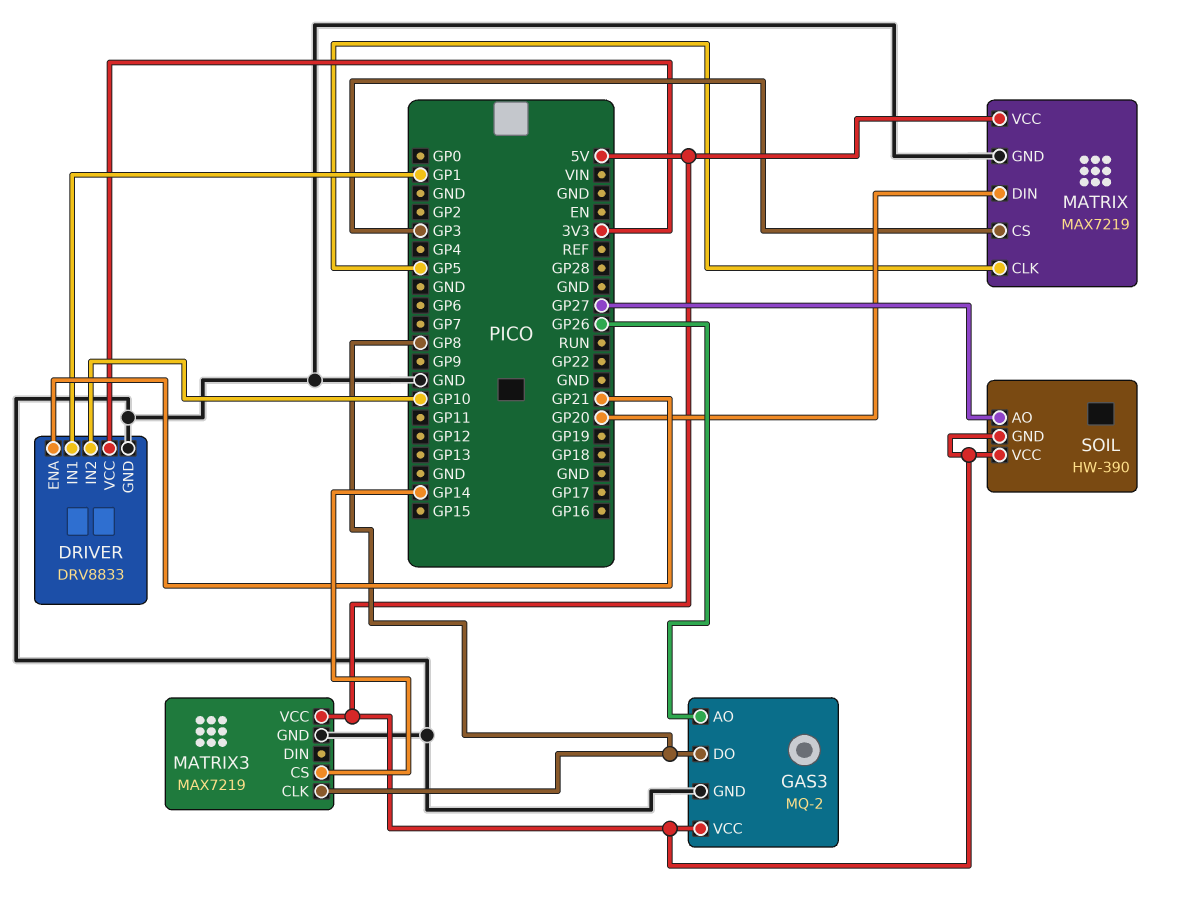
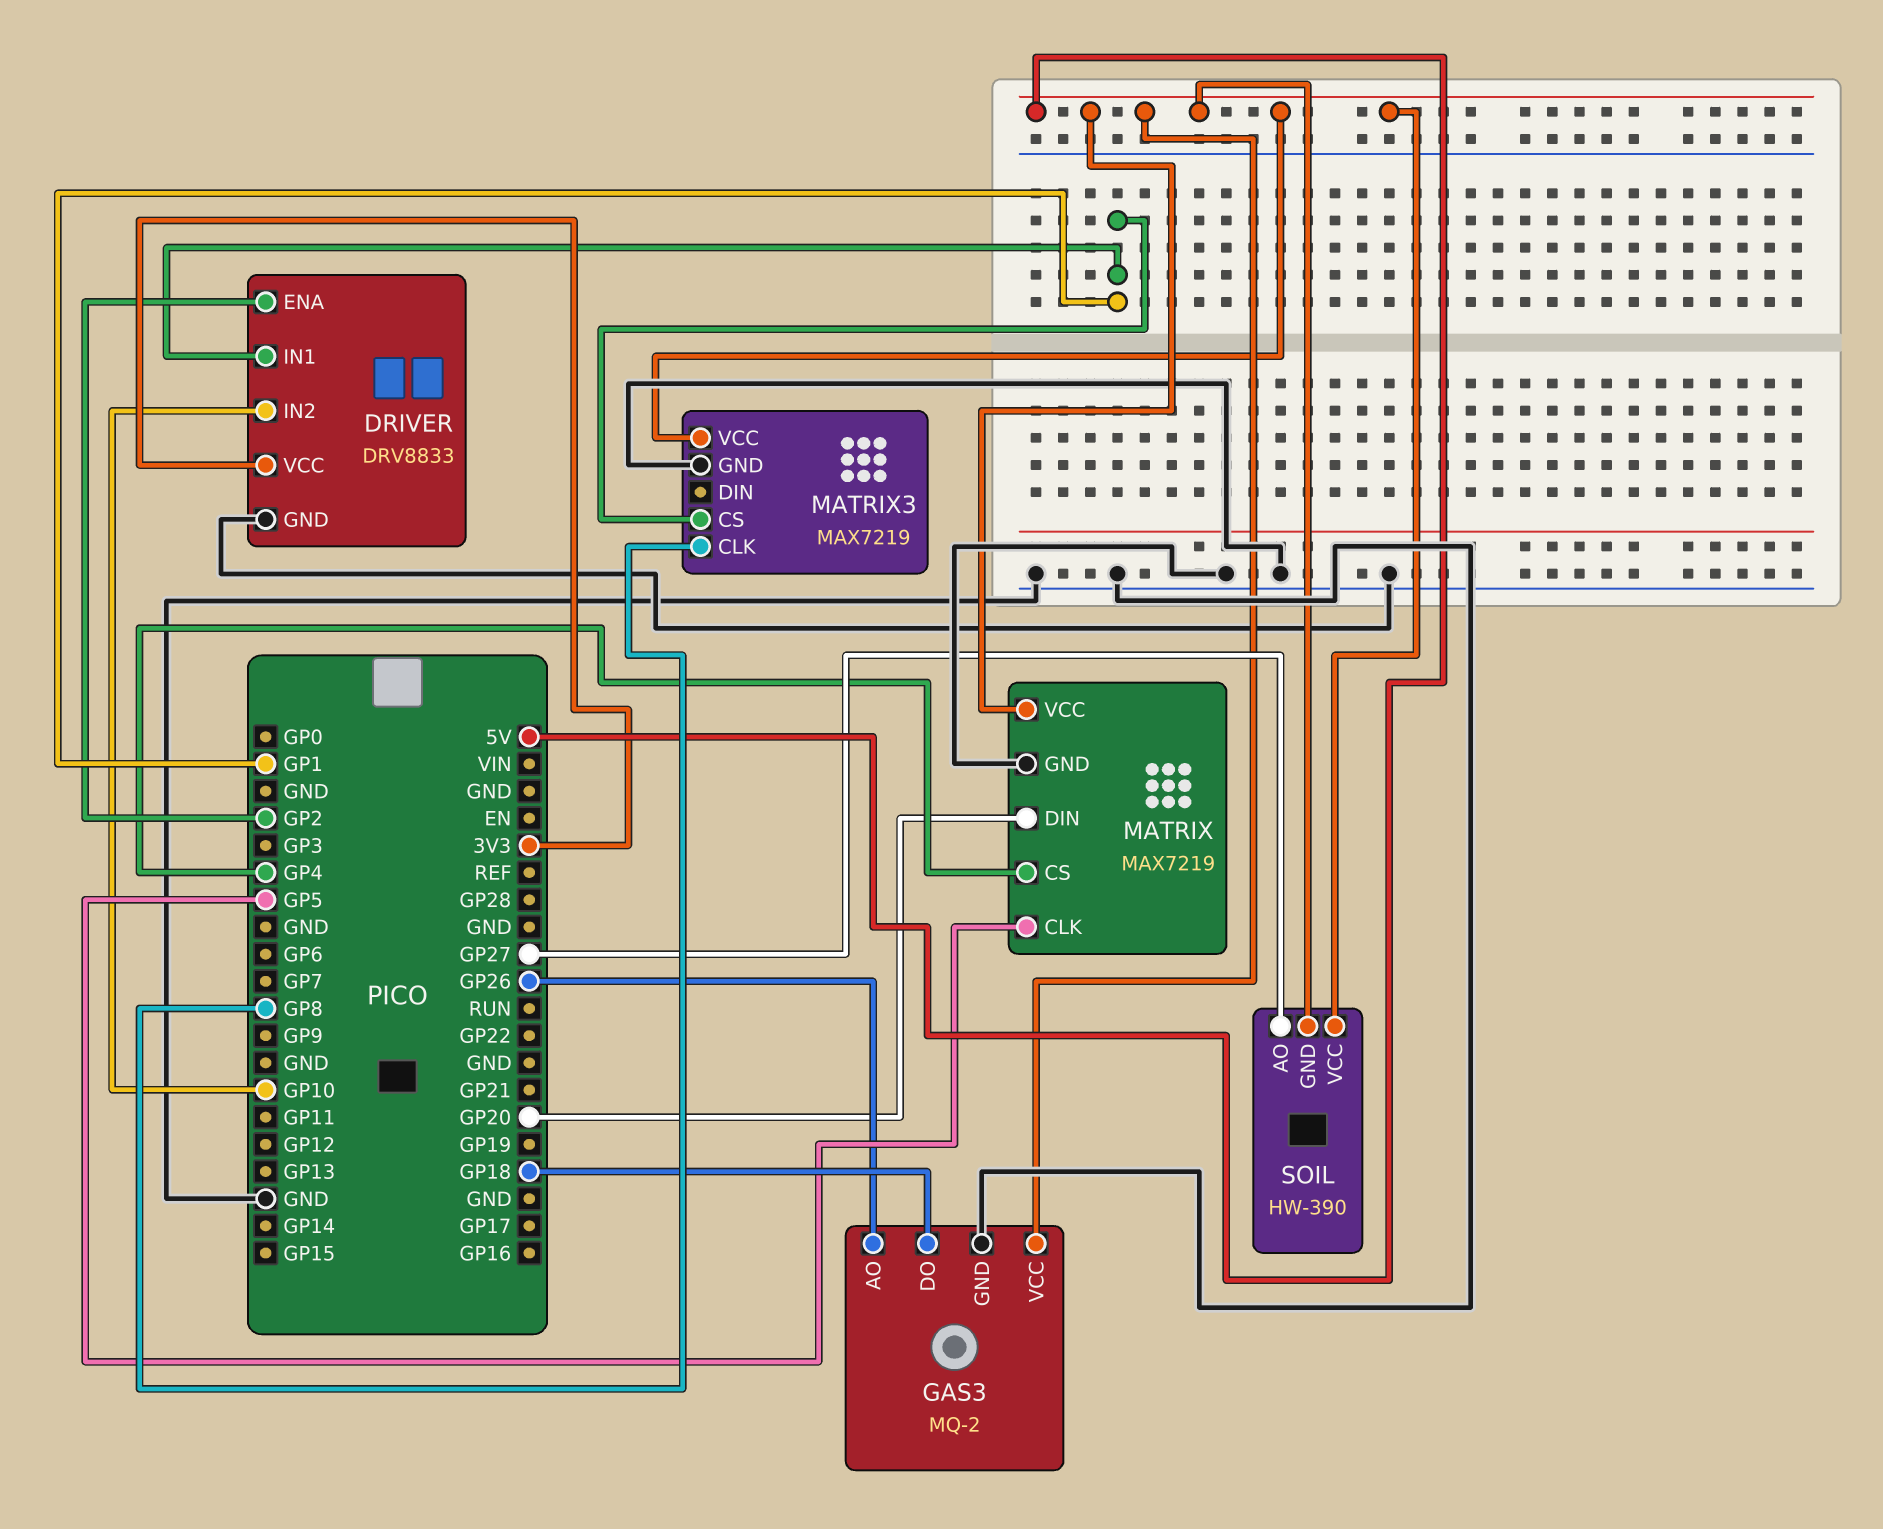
DRIVER pin ENA: GP21 -> GP2
GAS3 pin DO: GP8 -> GP18
MATRIX pin CS: GP3 -> GP4
MATRIX3 pin CS: GP14 -> GP1

